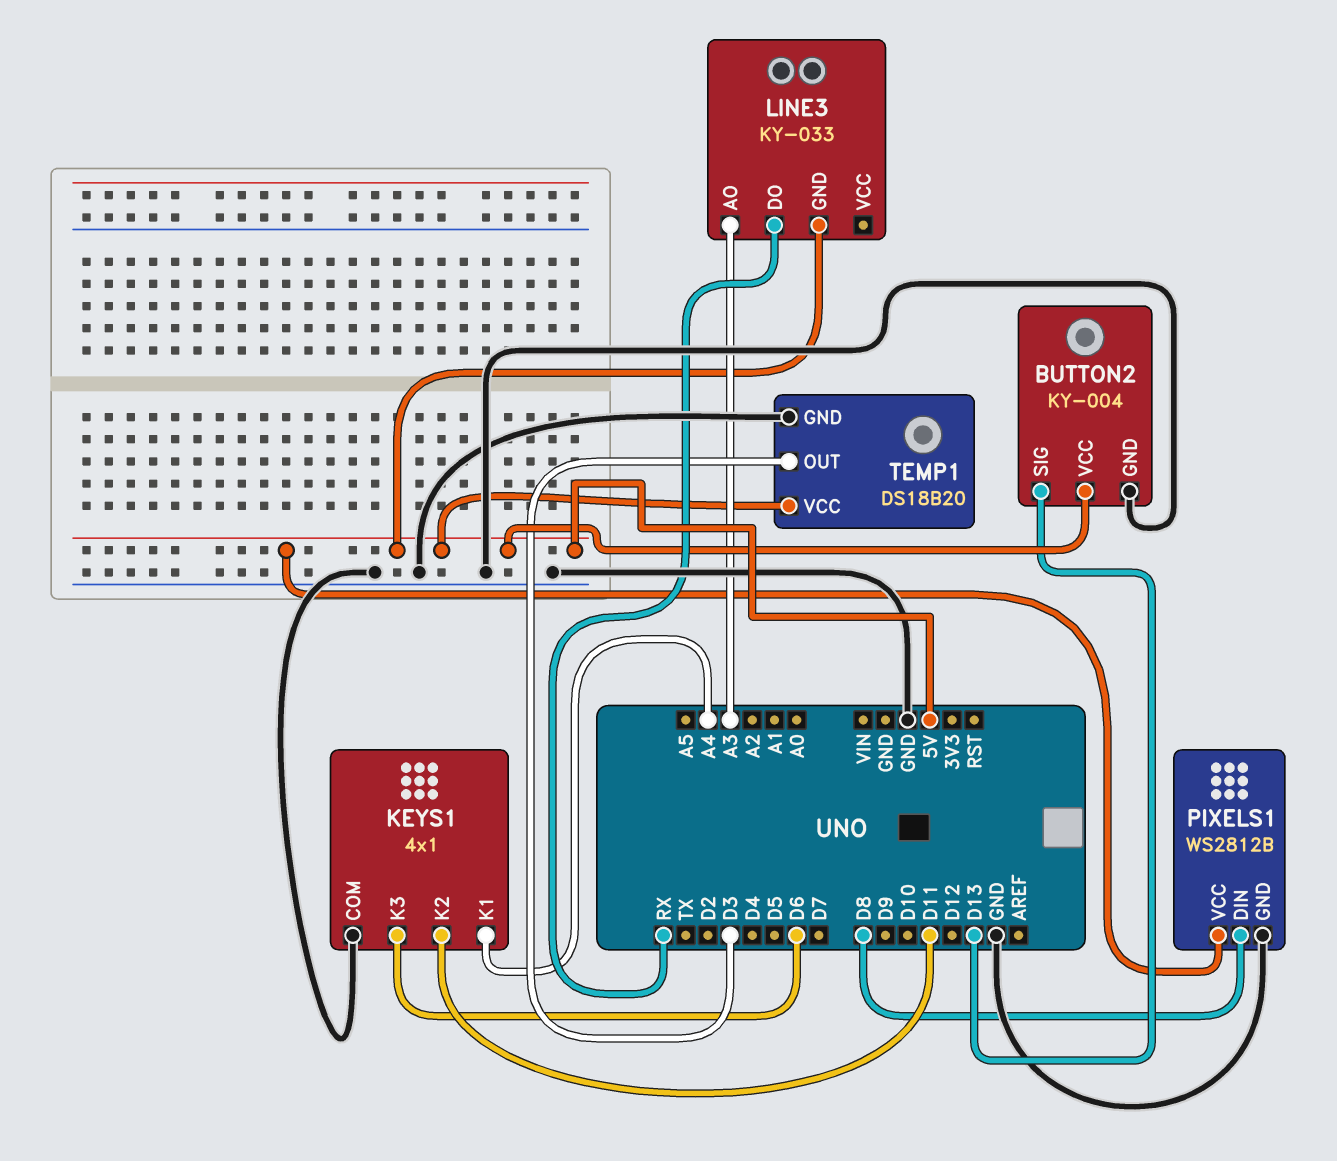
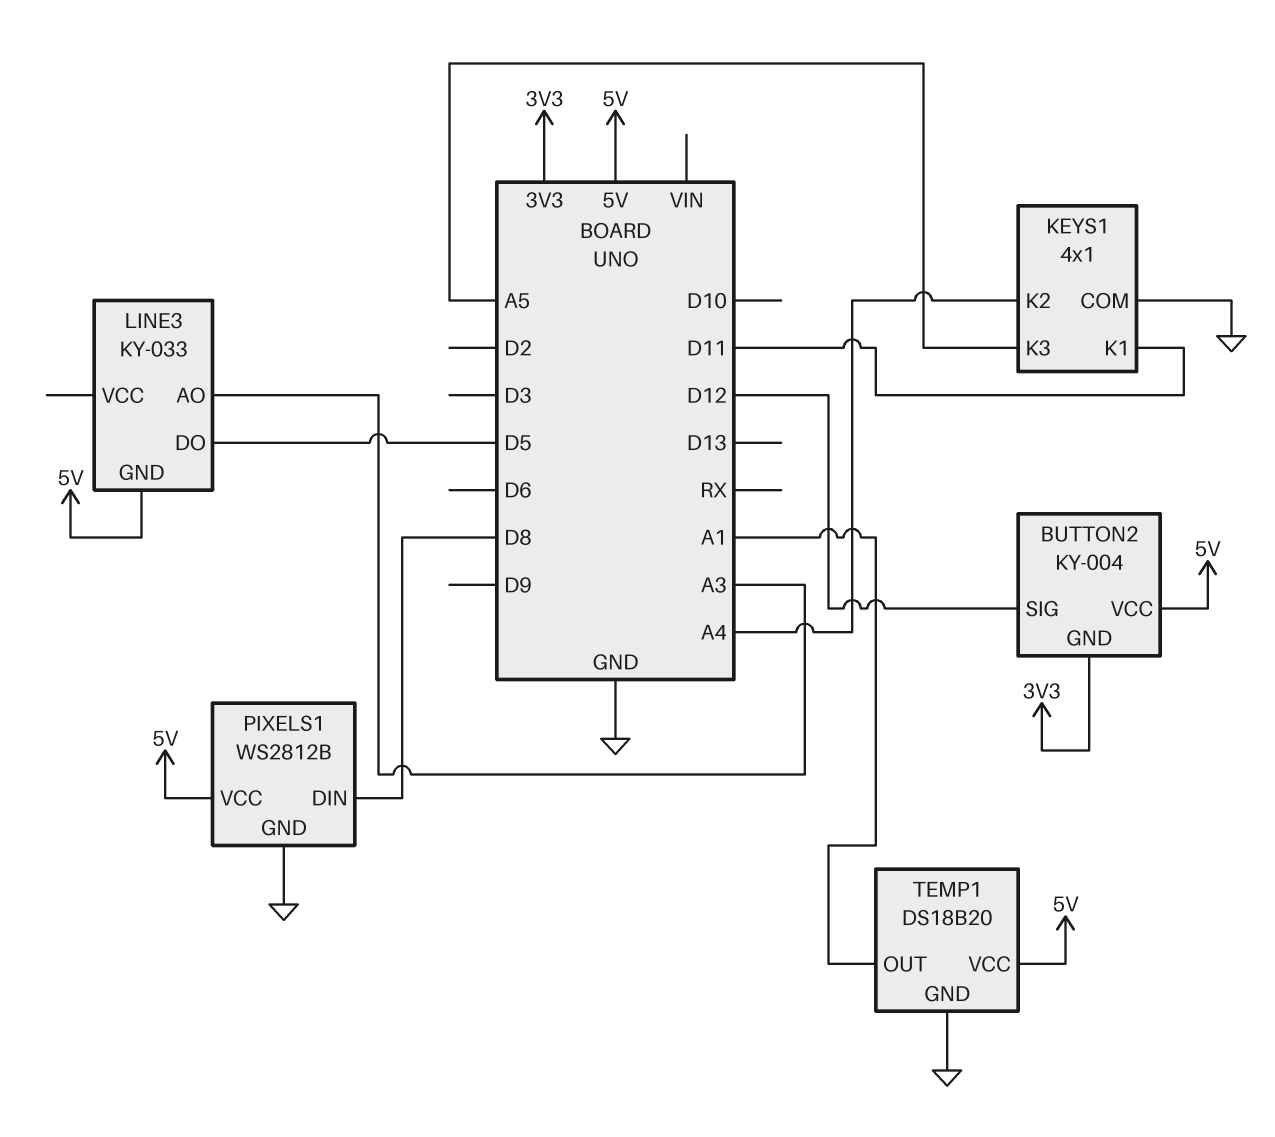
BUTTON2 pin GND: GND -> 3V3
BUTTON2 pin SIG: D13 -> D12
KEYS1 pin K1: A4 -> D11
KEYS1 pin K2: D11 -> A4
KEYS1 pin K3: D6 -> A5
LINE3 pin DO: RX -> D5
TEMP1 pin OUT: D3 -> A1

